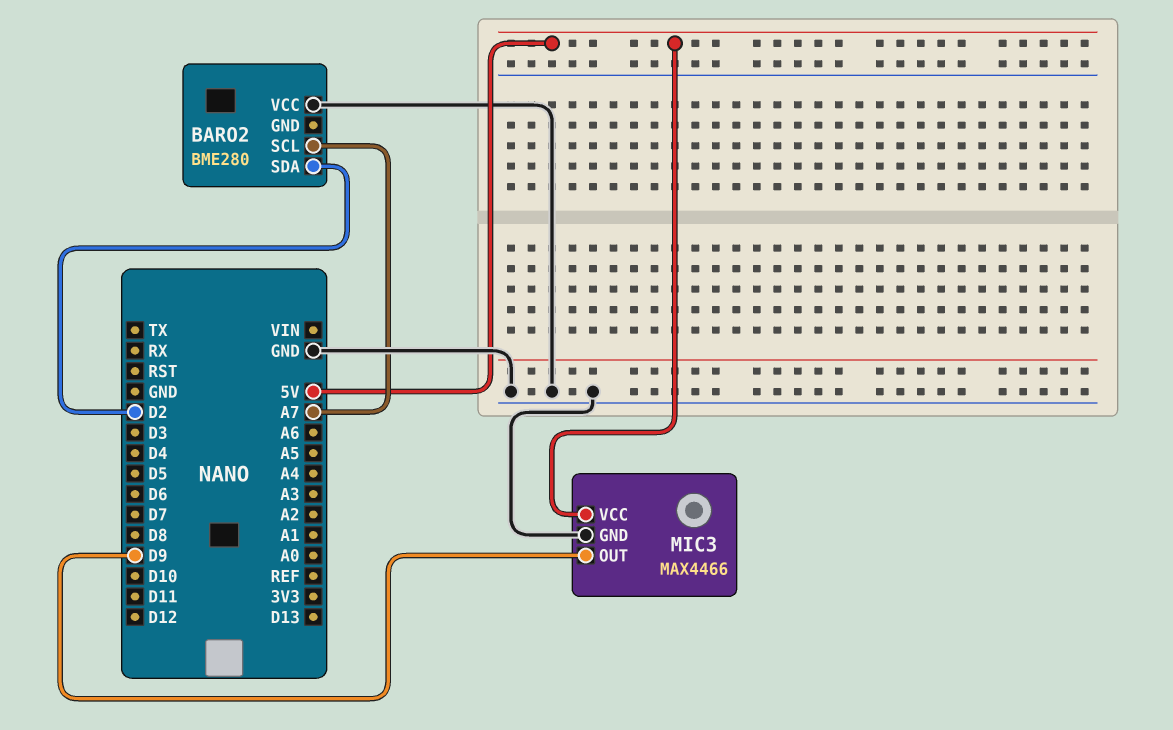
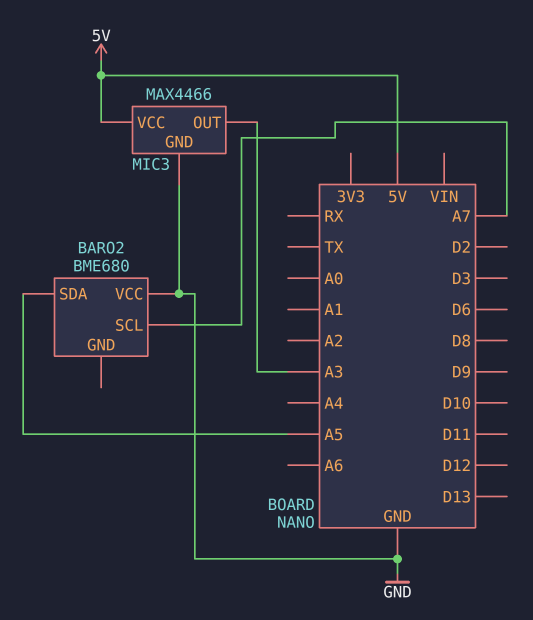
BARO2: BME280 -> BME680
BARO2 pin SDA: D2 -> A5
MIC3 pin OUT: D9 -> A3

